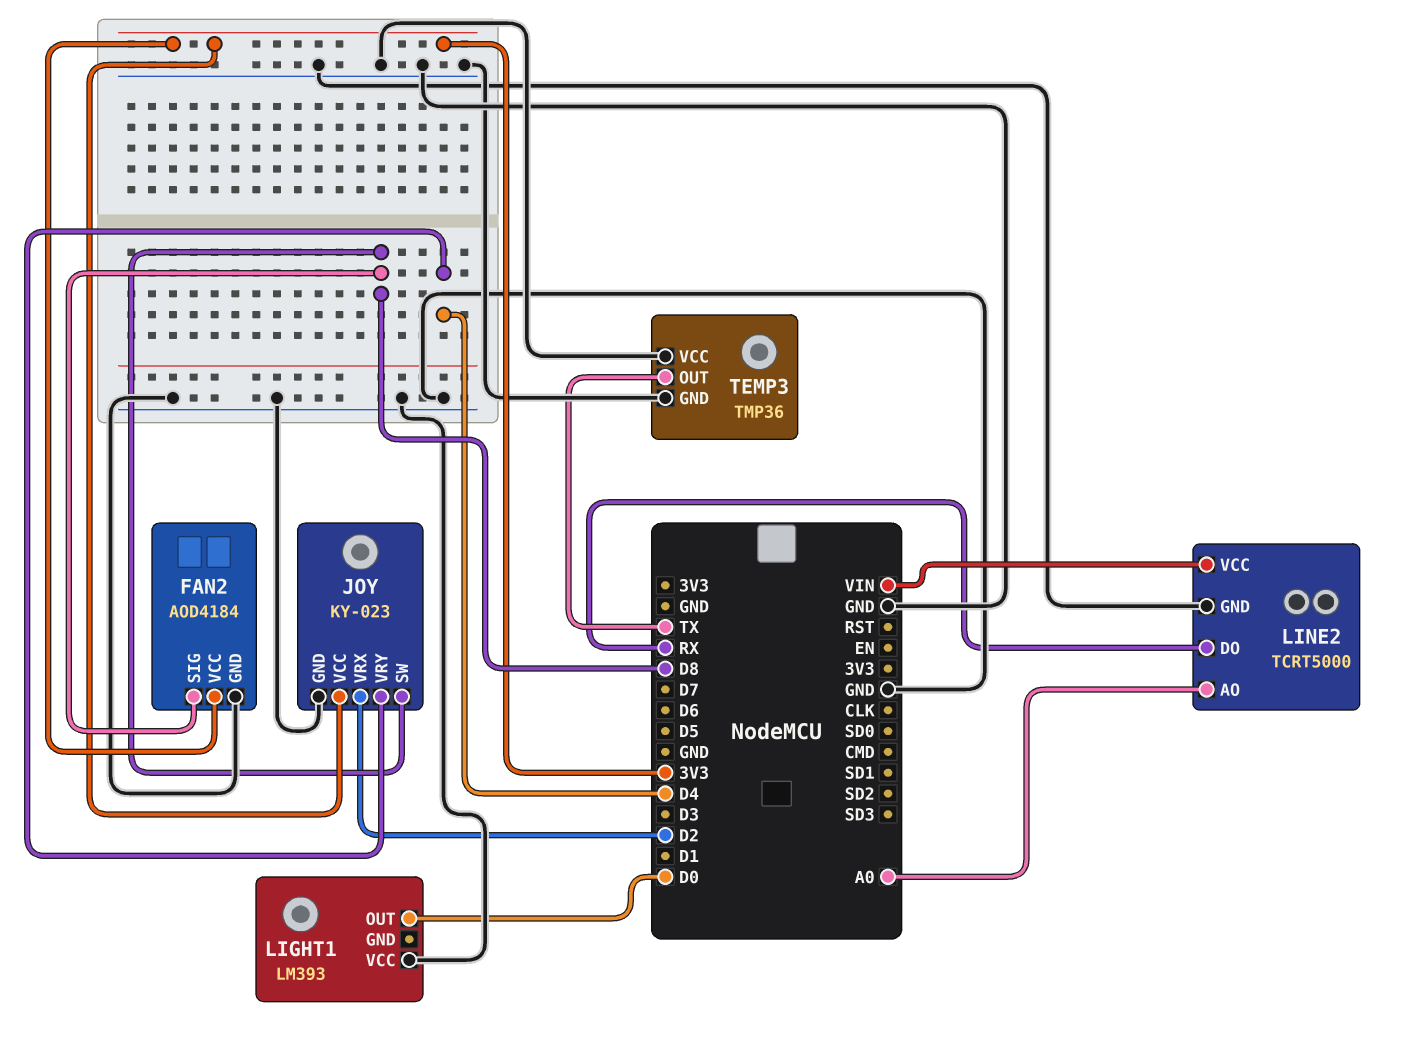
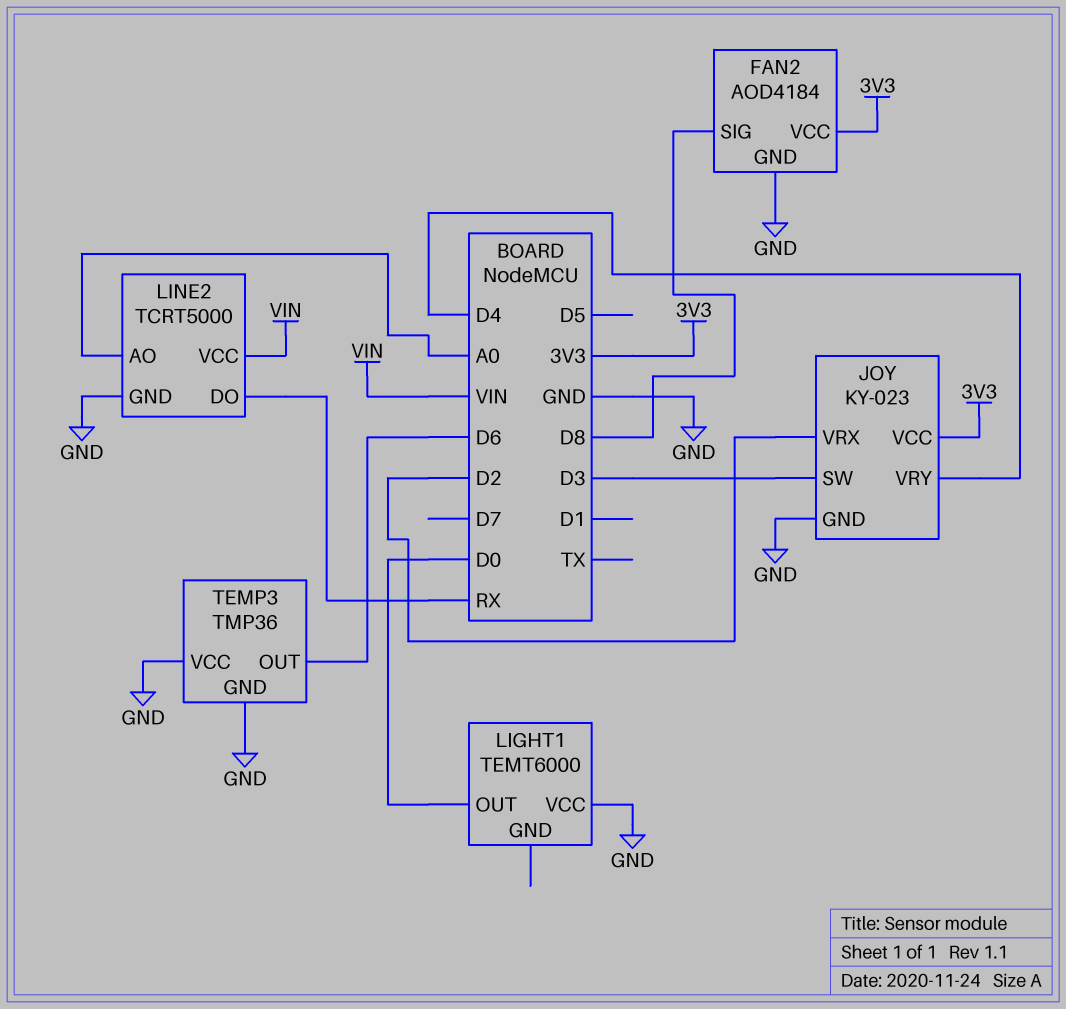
JOY pin SW: D8 -> D3
LIGHT1: LM393 -> TEMT6000
TEMP3 pin OUT: TX -> D6

